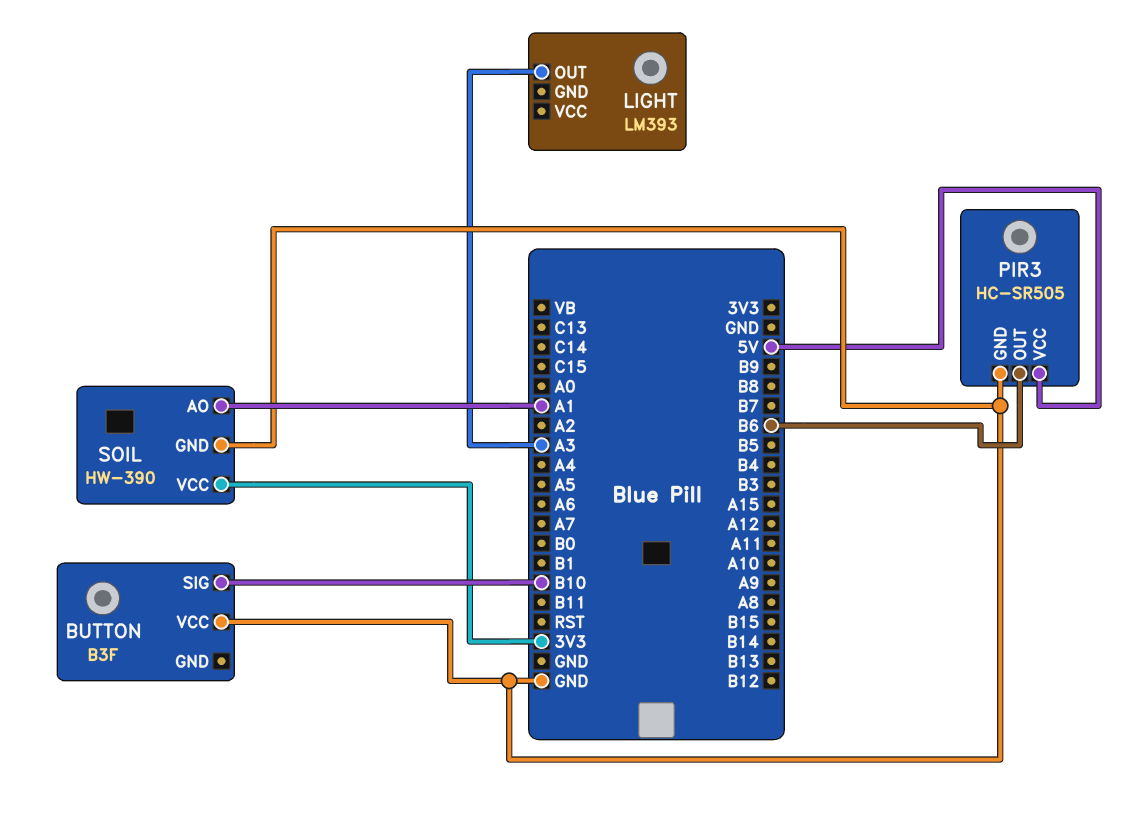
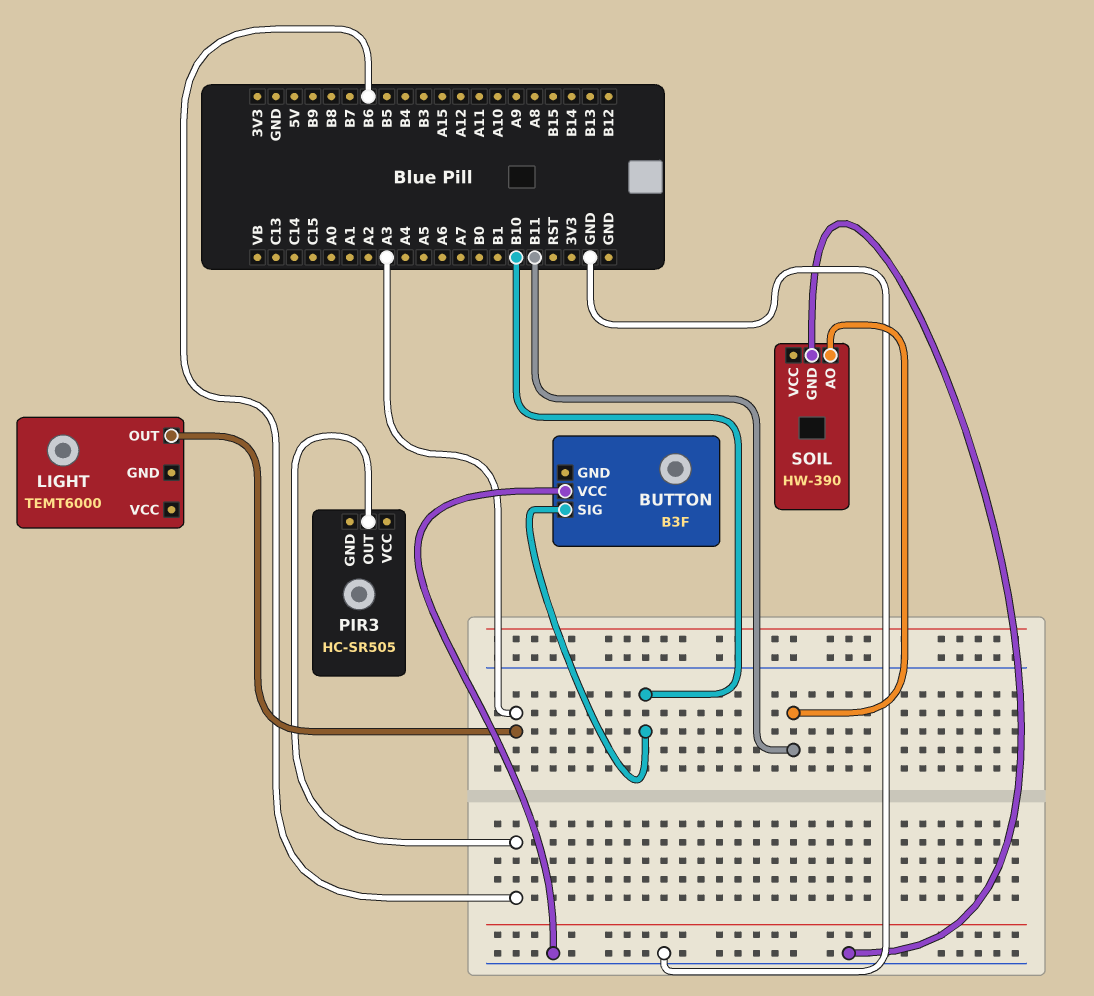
LIGHT: LM393 -> TEMT6000
PIR3 pin GND: GND -> none
PIR3 pin VCC: 5V -> none
SOIL pin AO: A1 -> B11
SOIL pin VCC: 3V3 -> none

